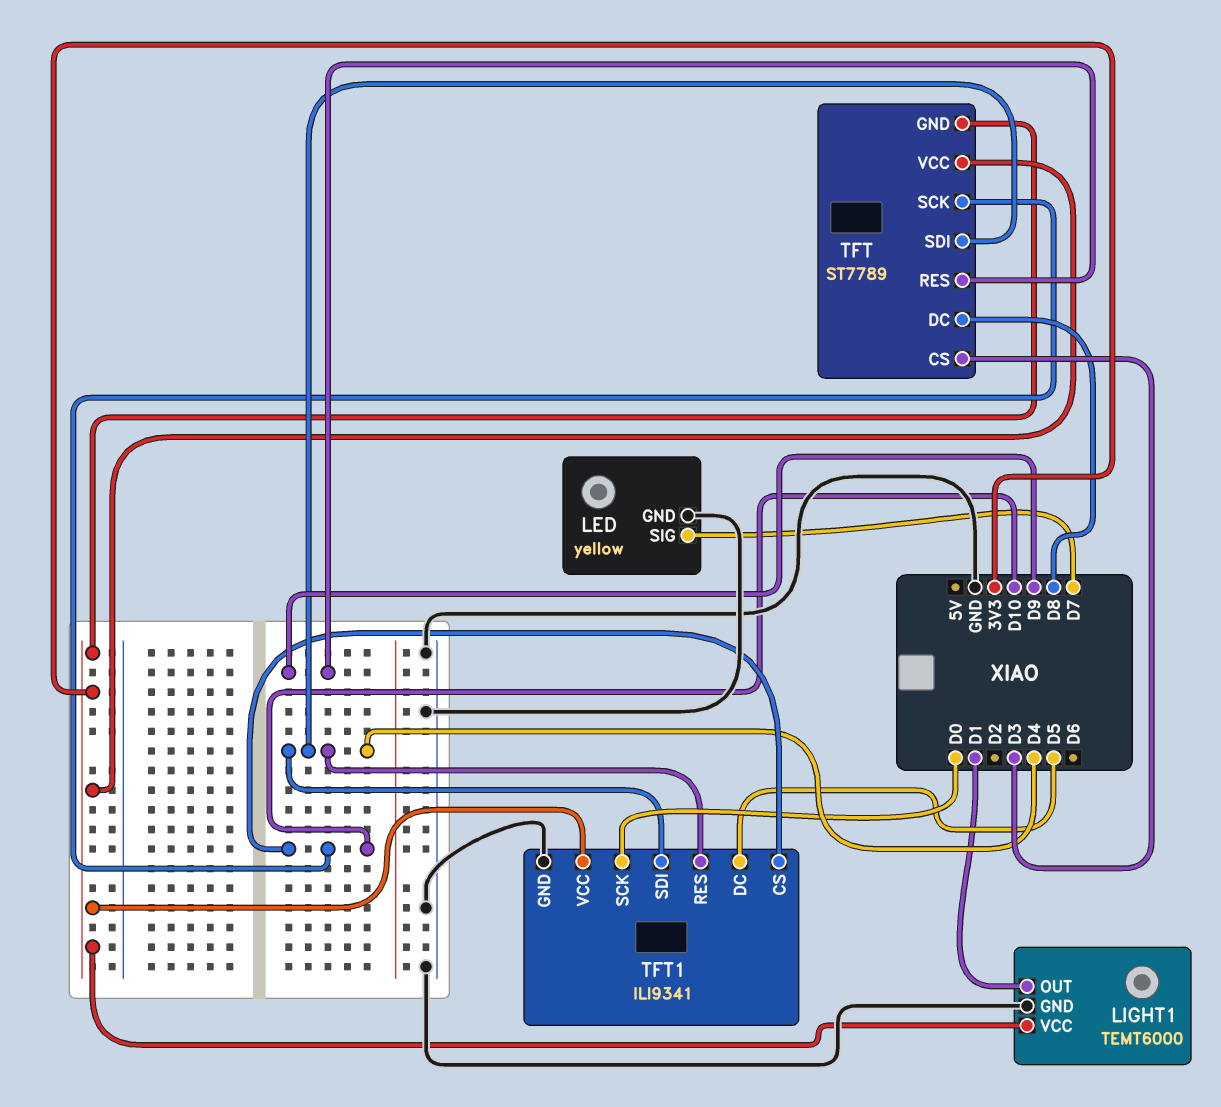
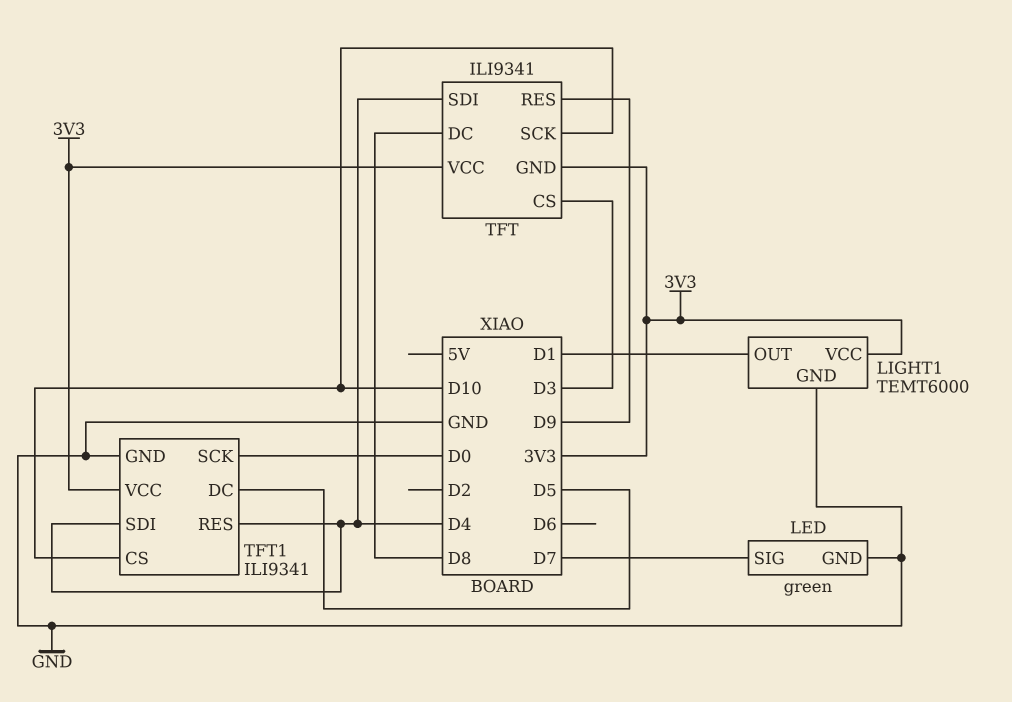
LED: yellow -> green
TFT: ST7789 -> ILI9341

